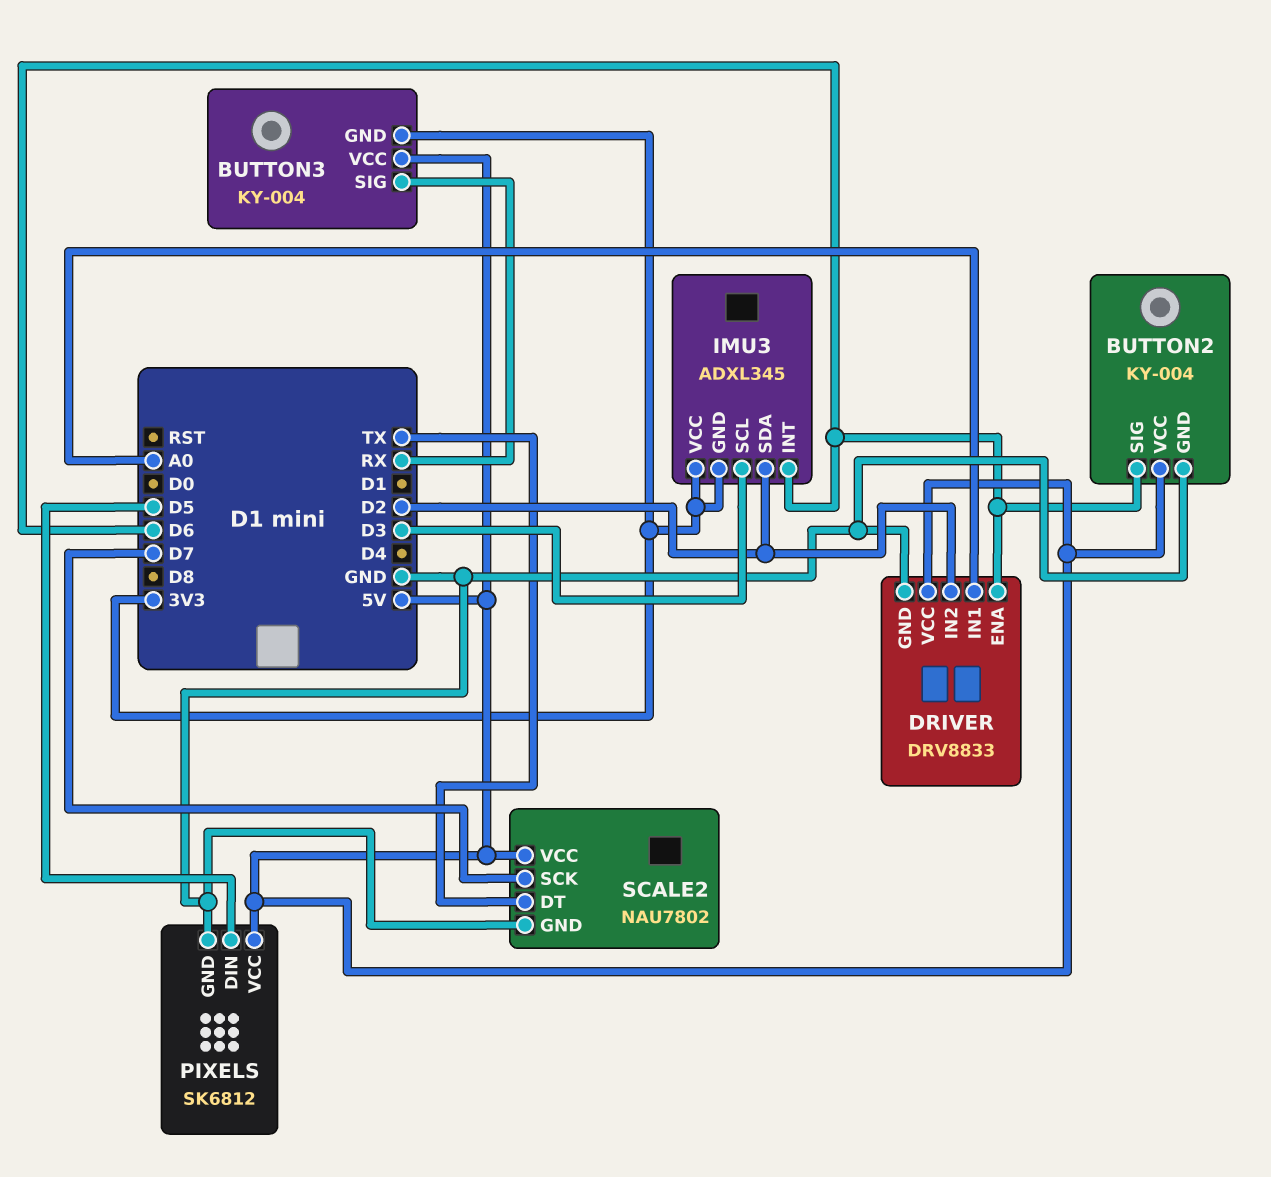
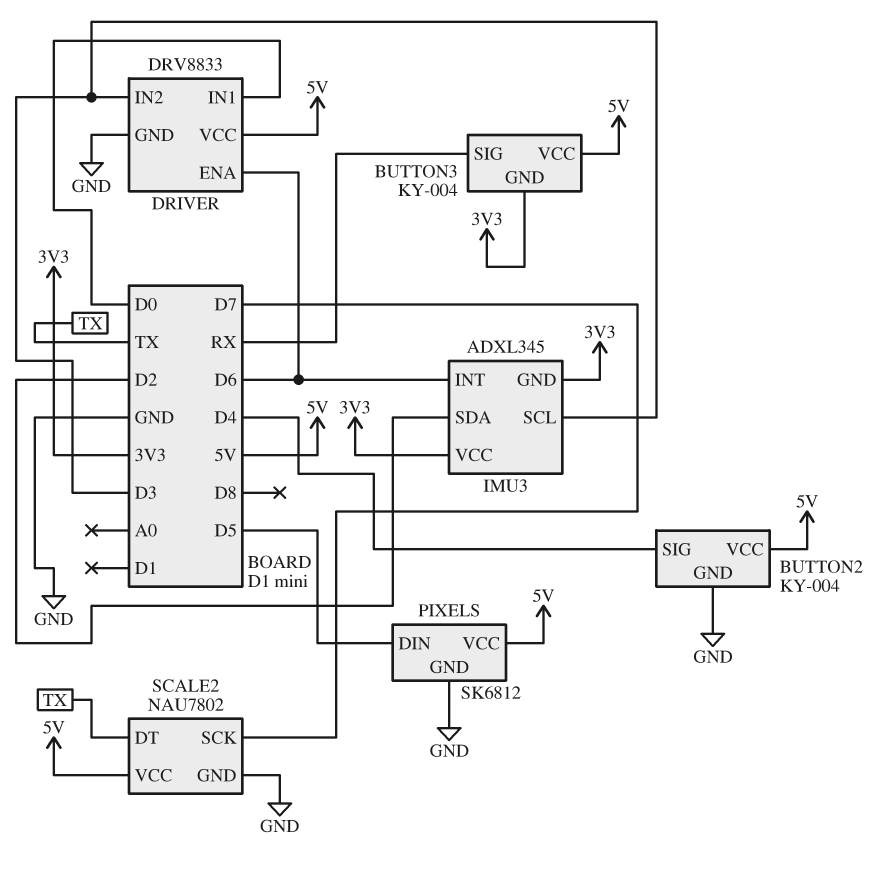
BUTTON2 pin SIG: D6 -> D4
DRIVER pin IN1: A0 -> D0
DRIVER pin IN2: D2 -> D3

